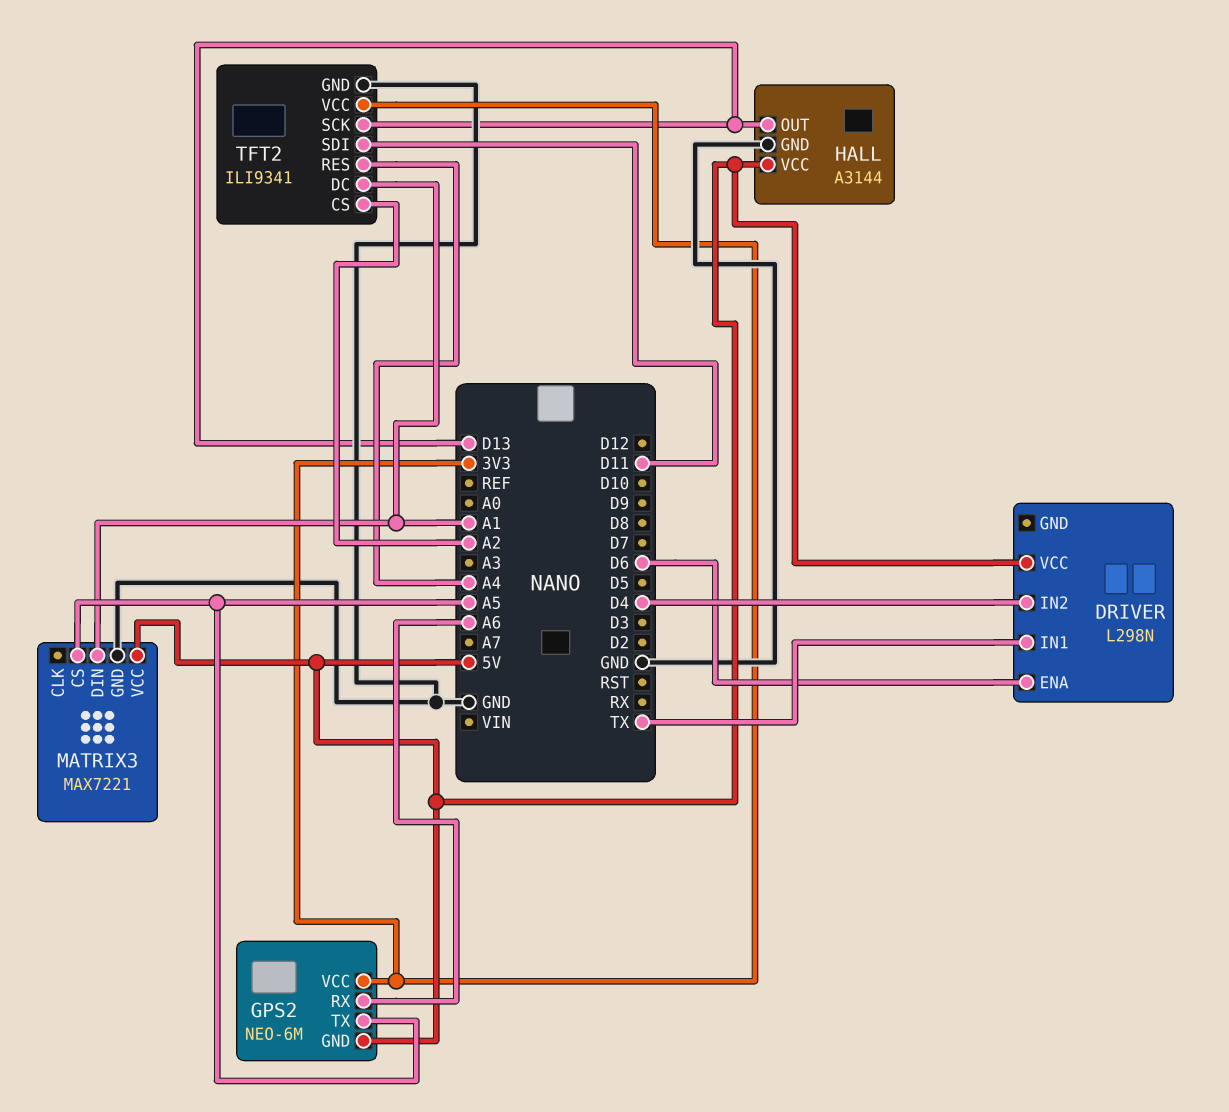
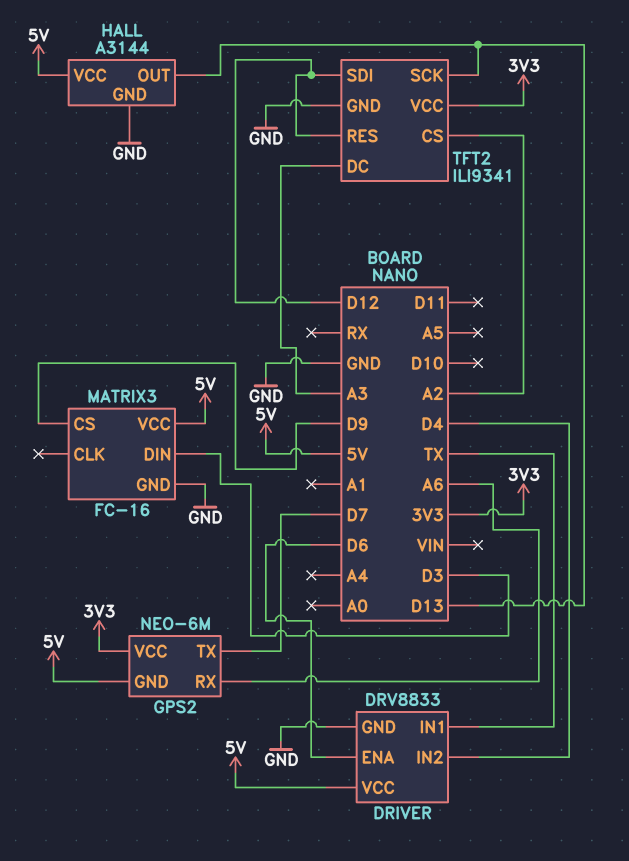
DRIVER: L298N -> DRV8833
DRIVER pin GND: none -> GND
GPS2 pin TX: A5 -> D7
MATRIX3: MAX7221 -> FC-16
MATRIX3 pin CS: A5 -> D9
MATRIX3 pin DIN: A1 -> D3
TFT2 pin DC: A1 -> A3
TFT2 pin RES: A4 -> D12
TFT2 pin SDI: D11 -> D12

